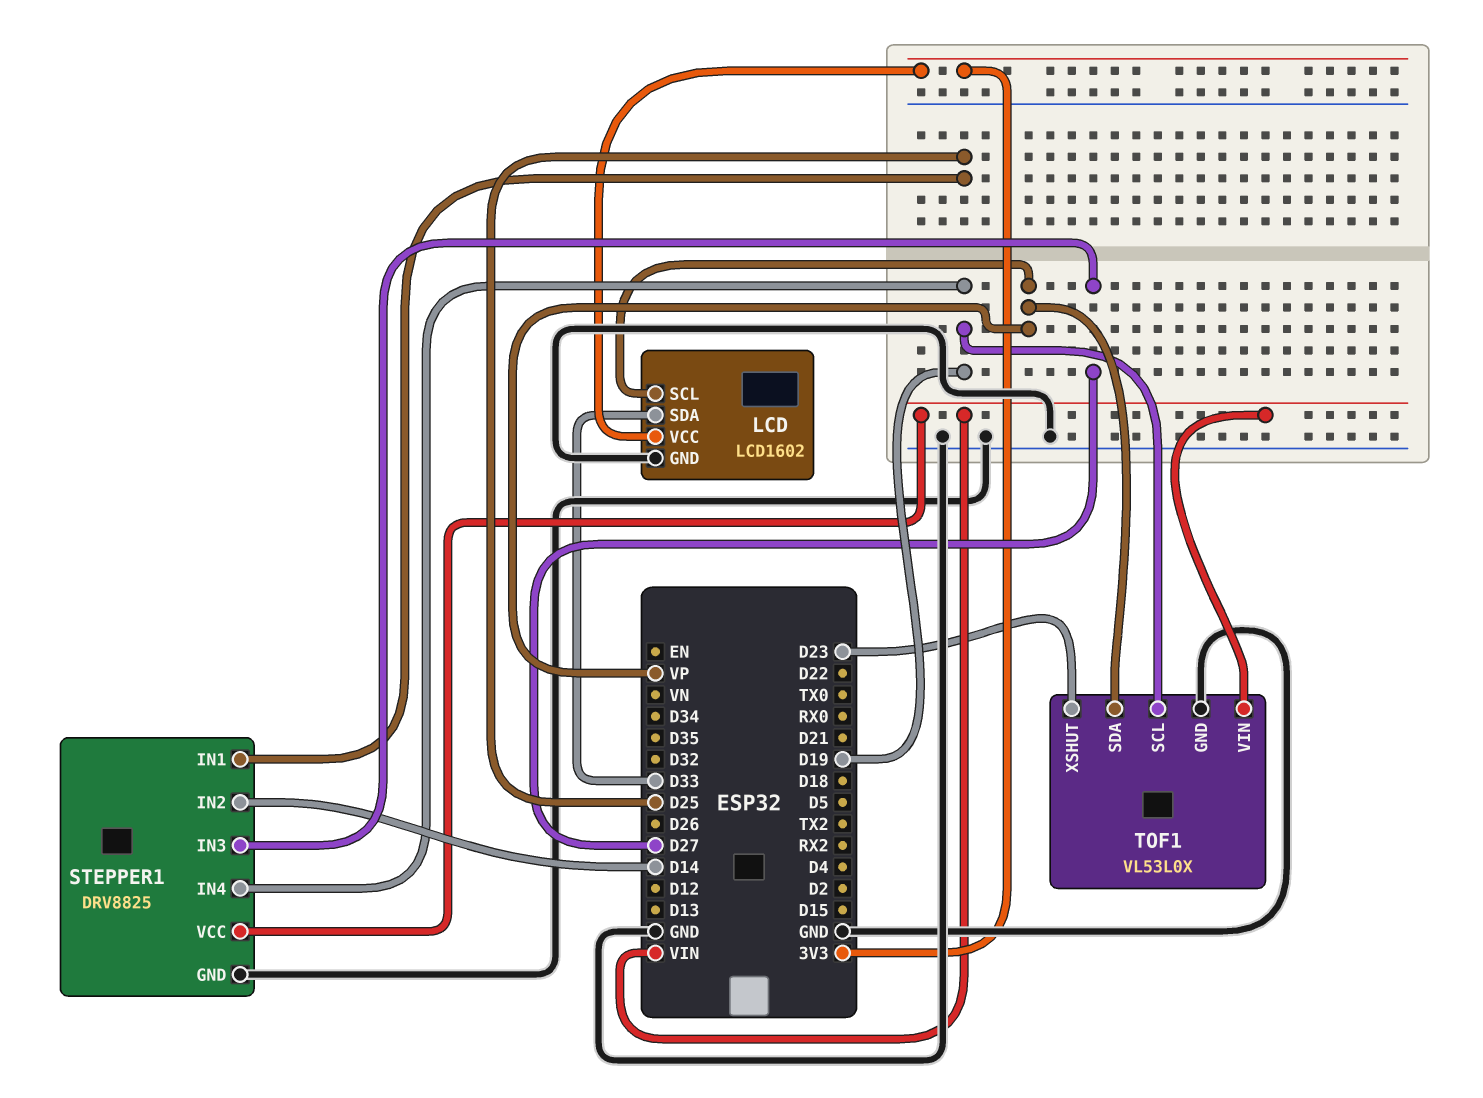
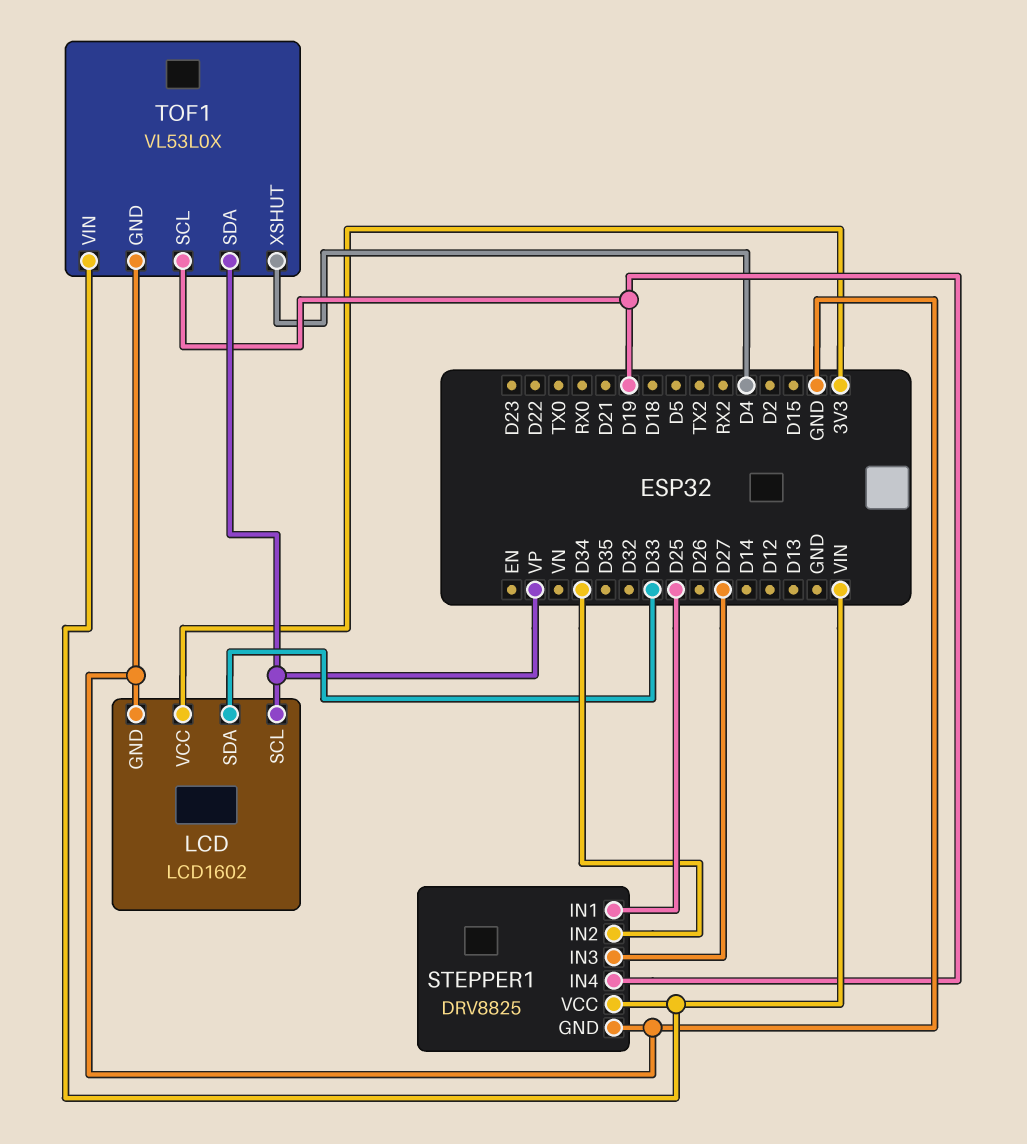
STEPPER1 pin IN2: D14 -> D34
TOF1 pin XSHUT: D23 -> D4

